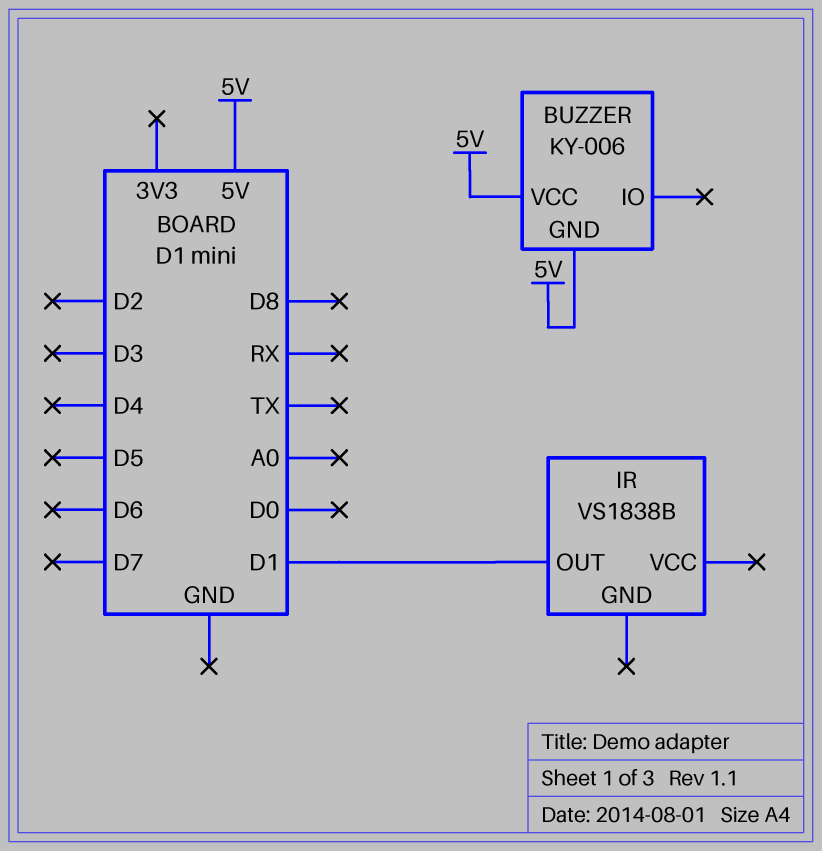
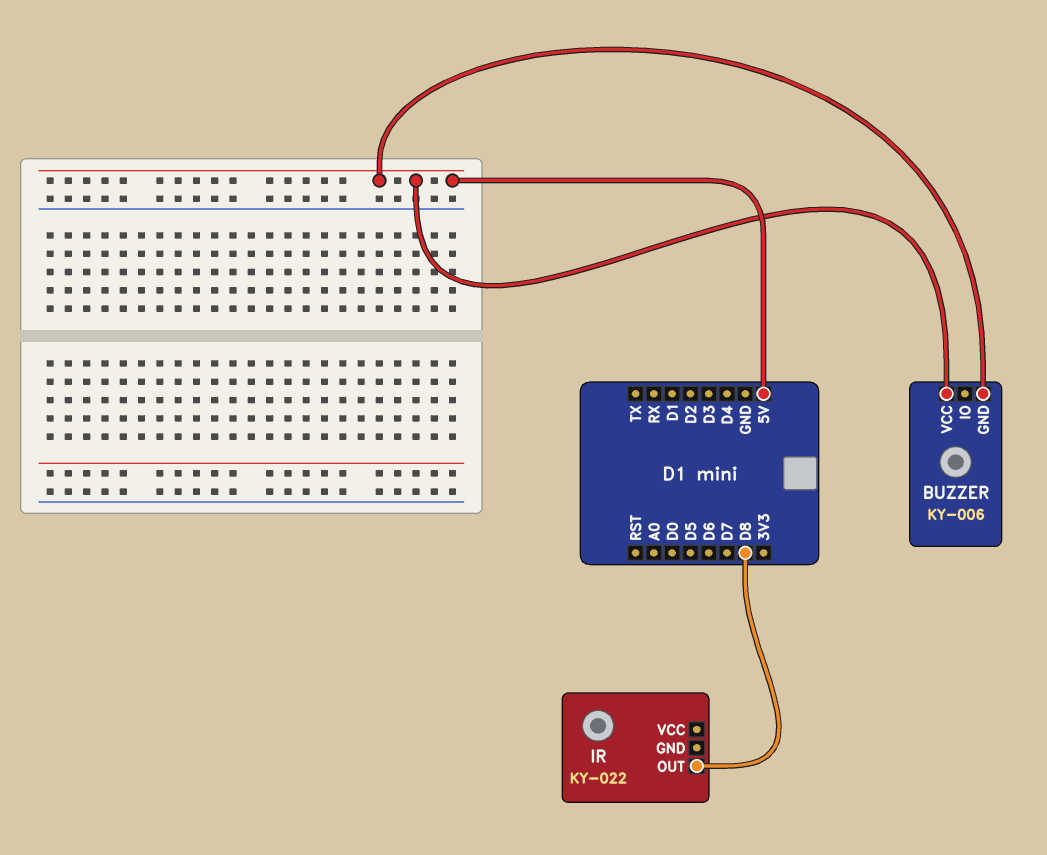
IR: VS1838B -> KY-022
IR pin OUT: D1 -> D8

